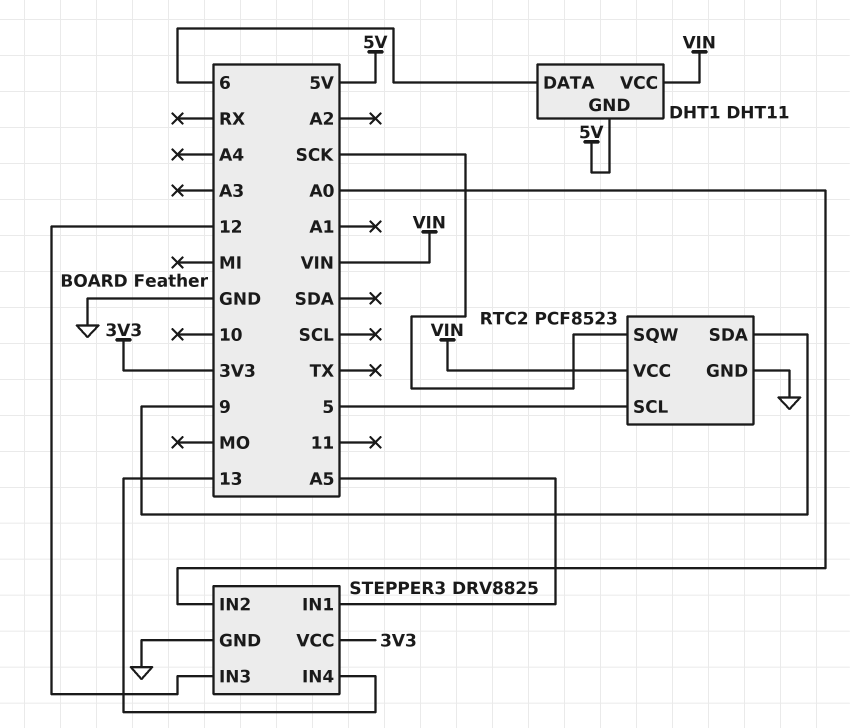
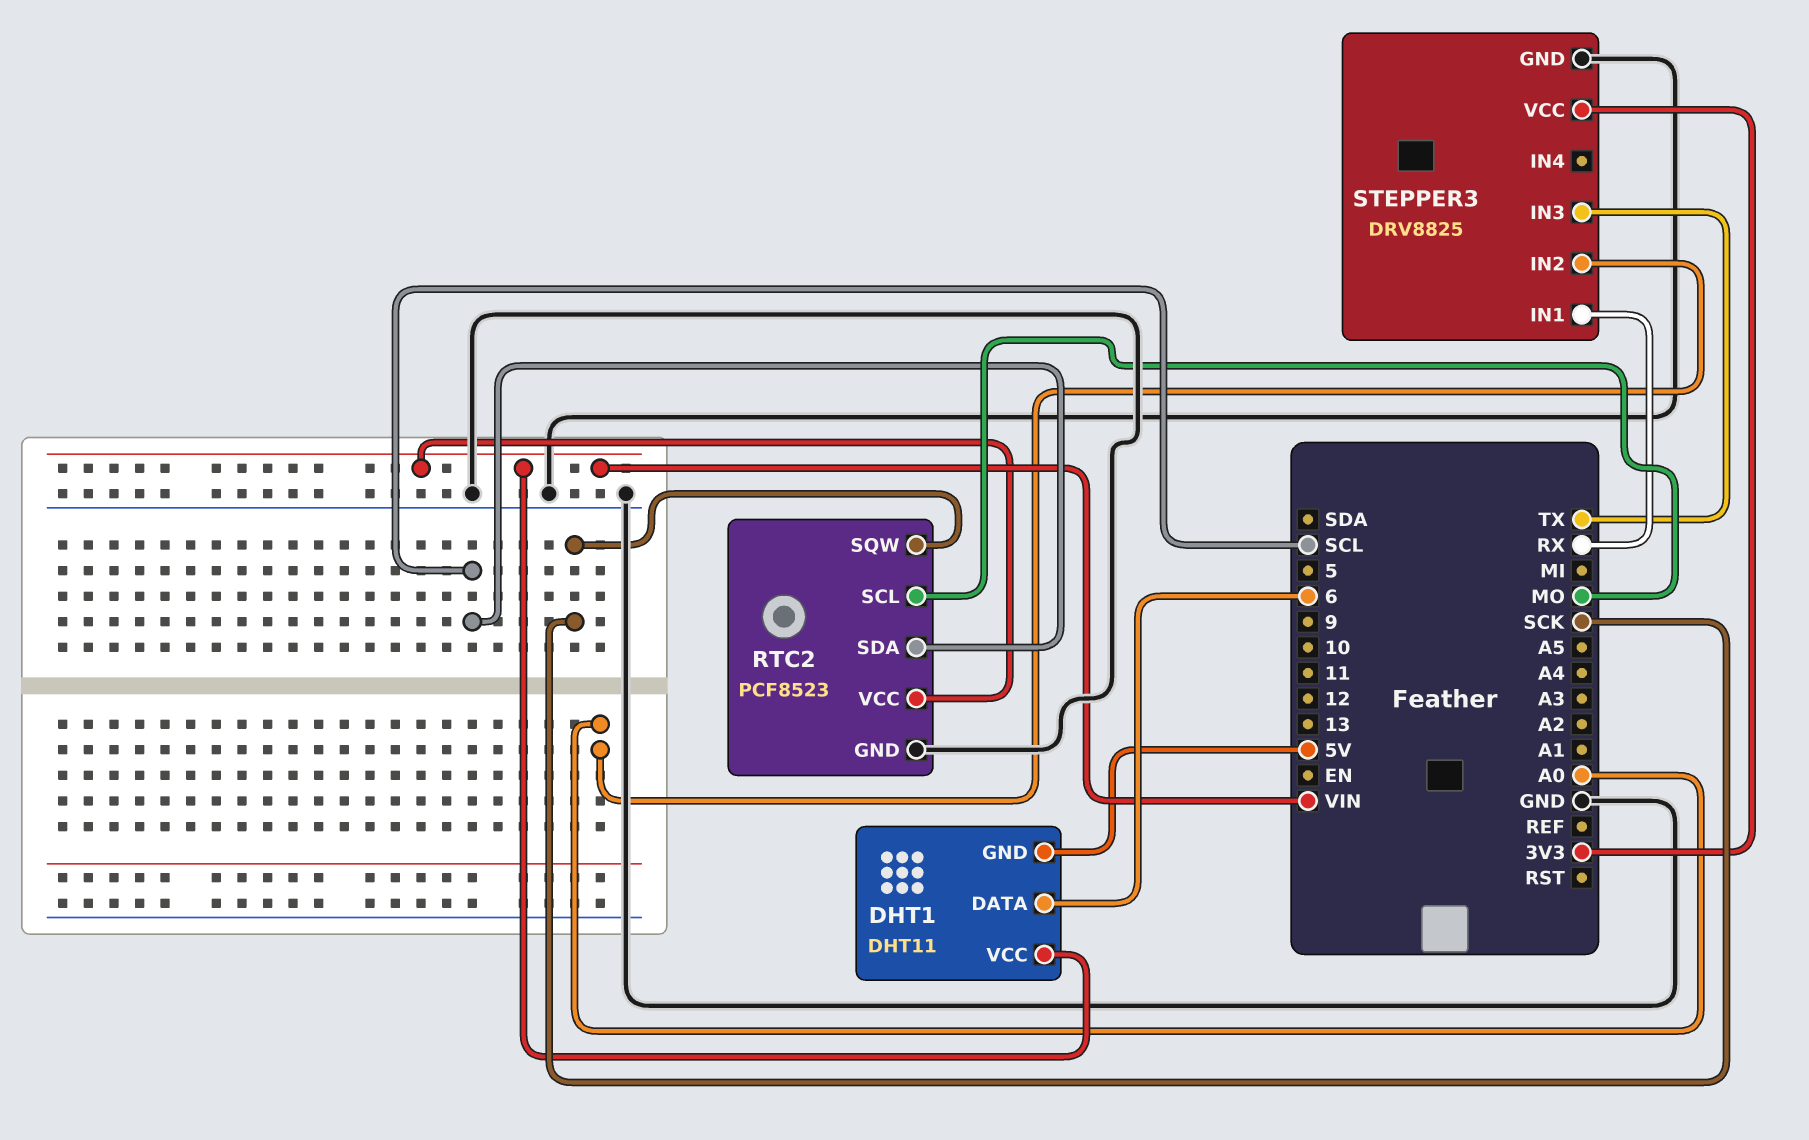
RTC2 pin SCL: 5 -> MO
RTC2 pin SDA: 9 -> SCL
STEPPER3 pin IN1: A5 -> RX
STEPPER3 pin IN3: 12 -> TX
STEPPER3 pin IN4: 13 -> none

